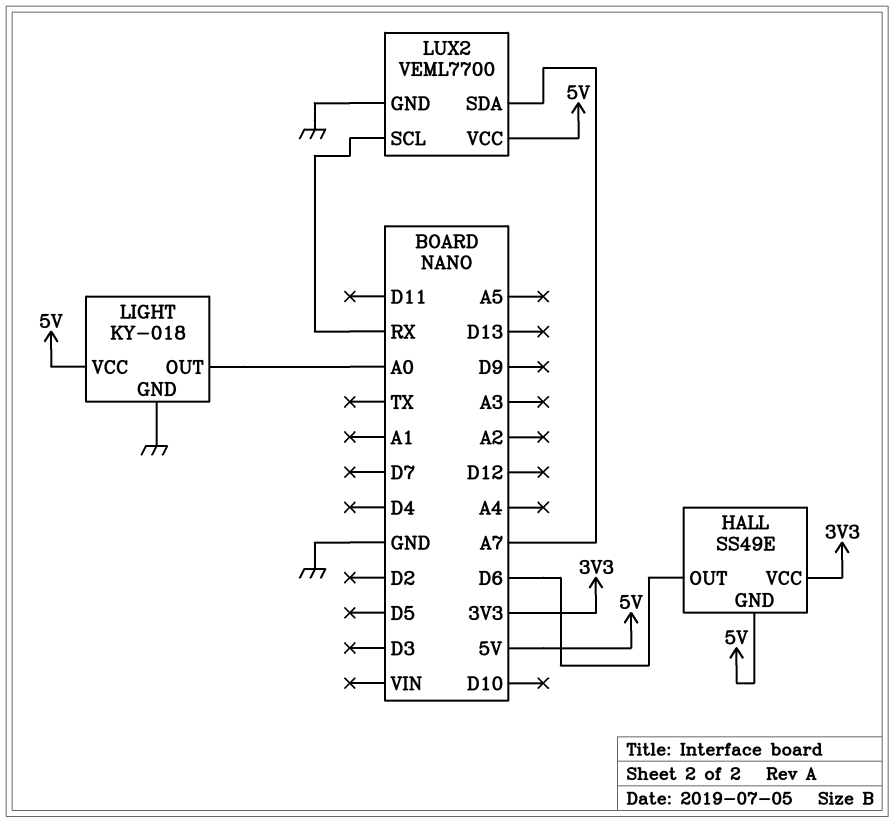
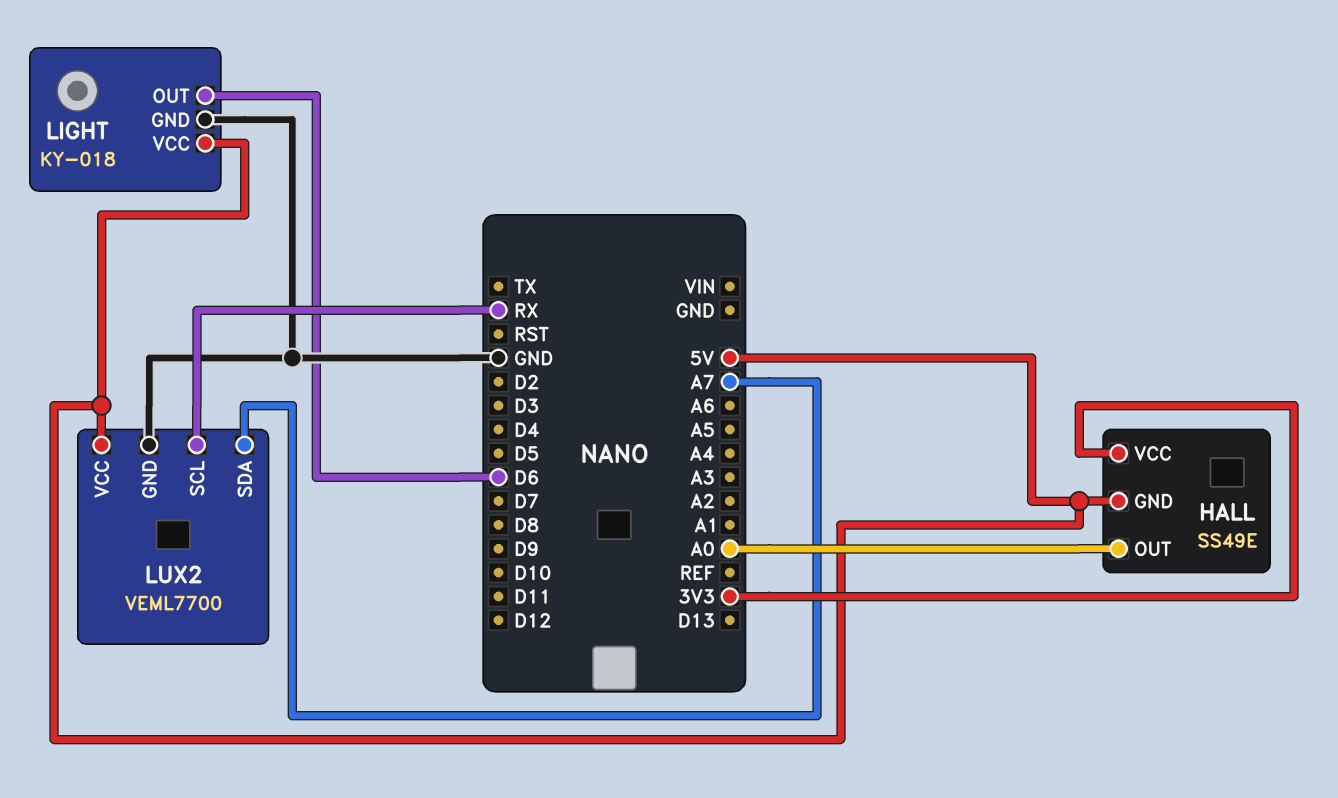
HALL pin OUT: D6 -> A0
LIGHT pin OUT: A0 -> D6

